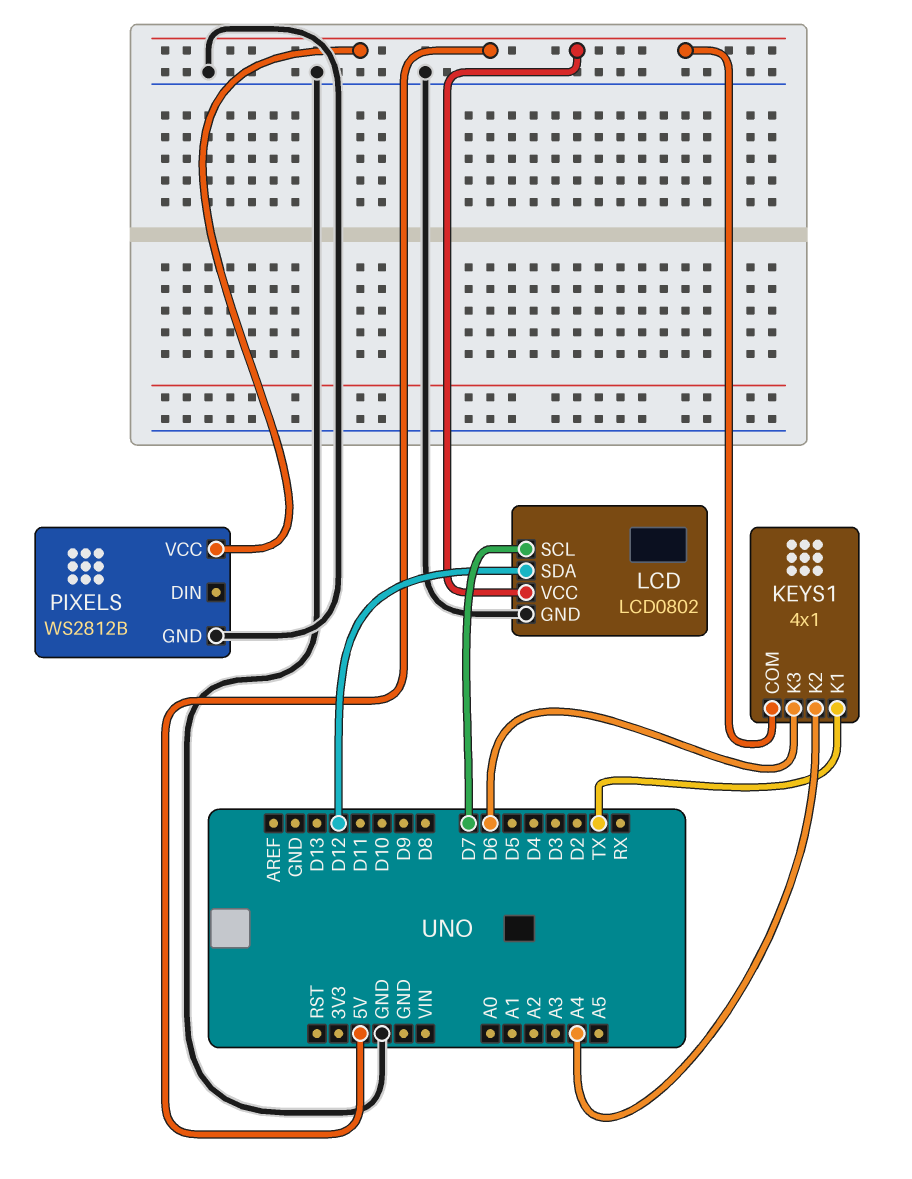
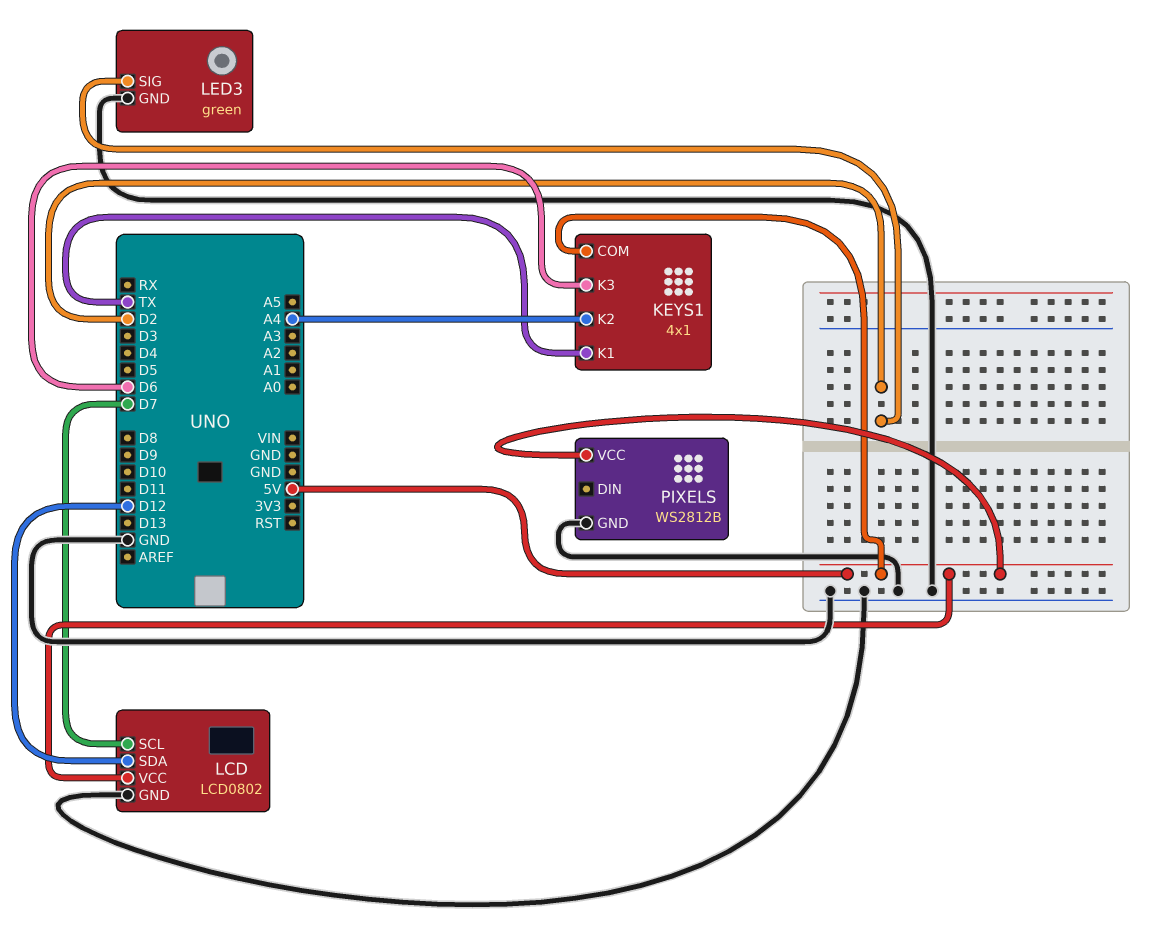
LED3: none -> green
LED3 pin GND: none -> GND
LED3 pin SIG: none -> D2

